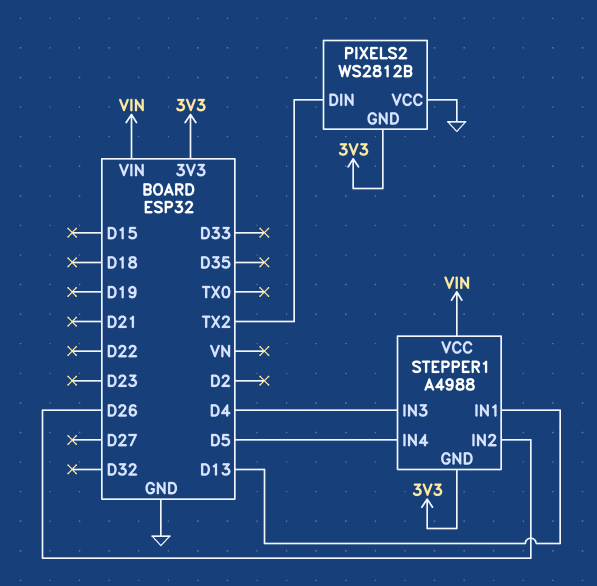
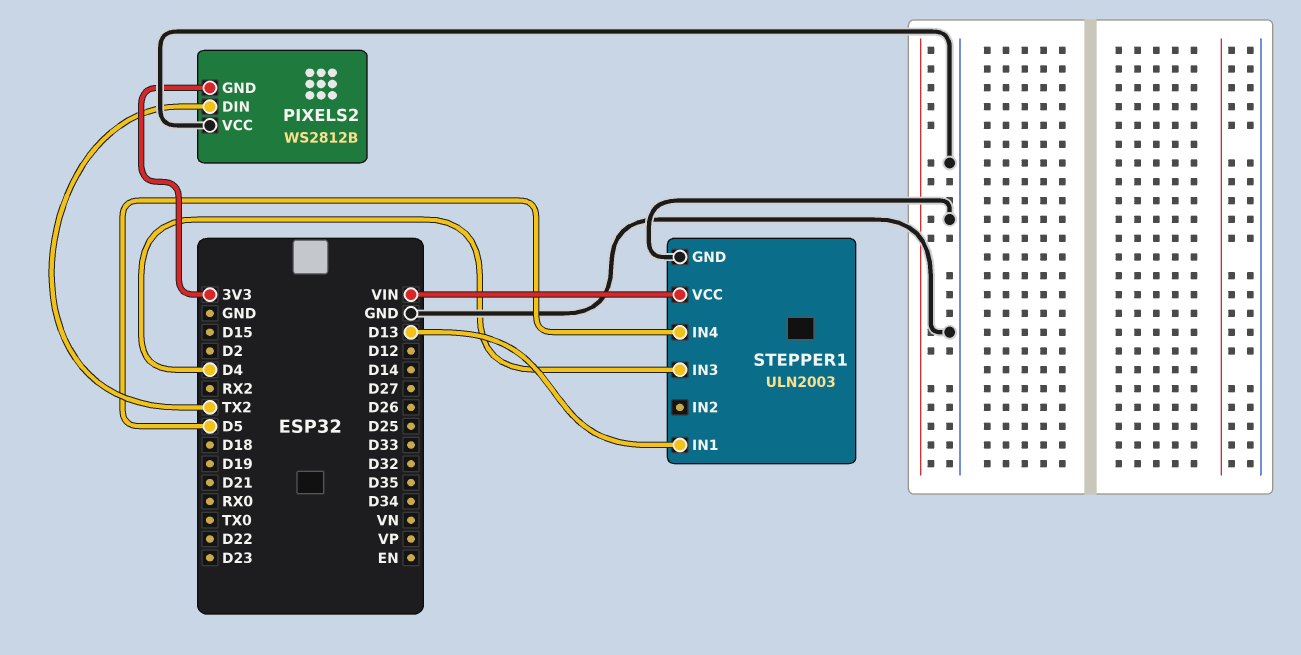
STEPPER1: A4988 -> ULN2003
STEPPER1 pin GND: 3V3 -> GND
STEPPER1 pin IN2: D26 -> none

